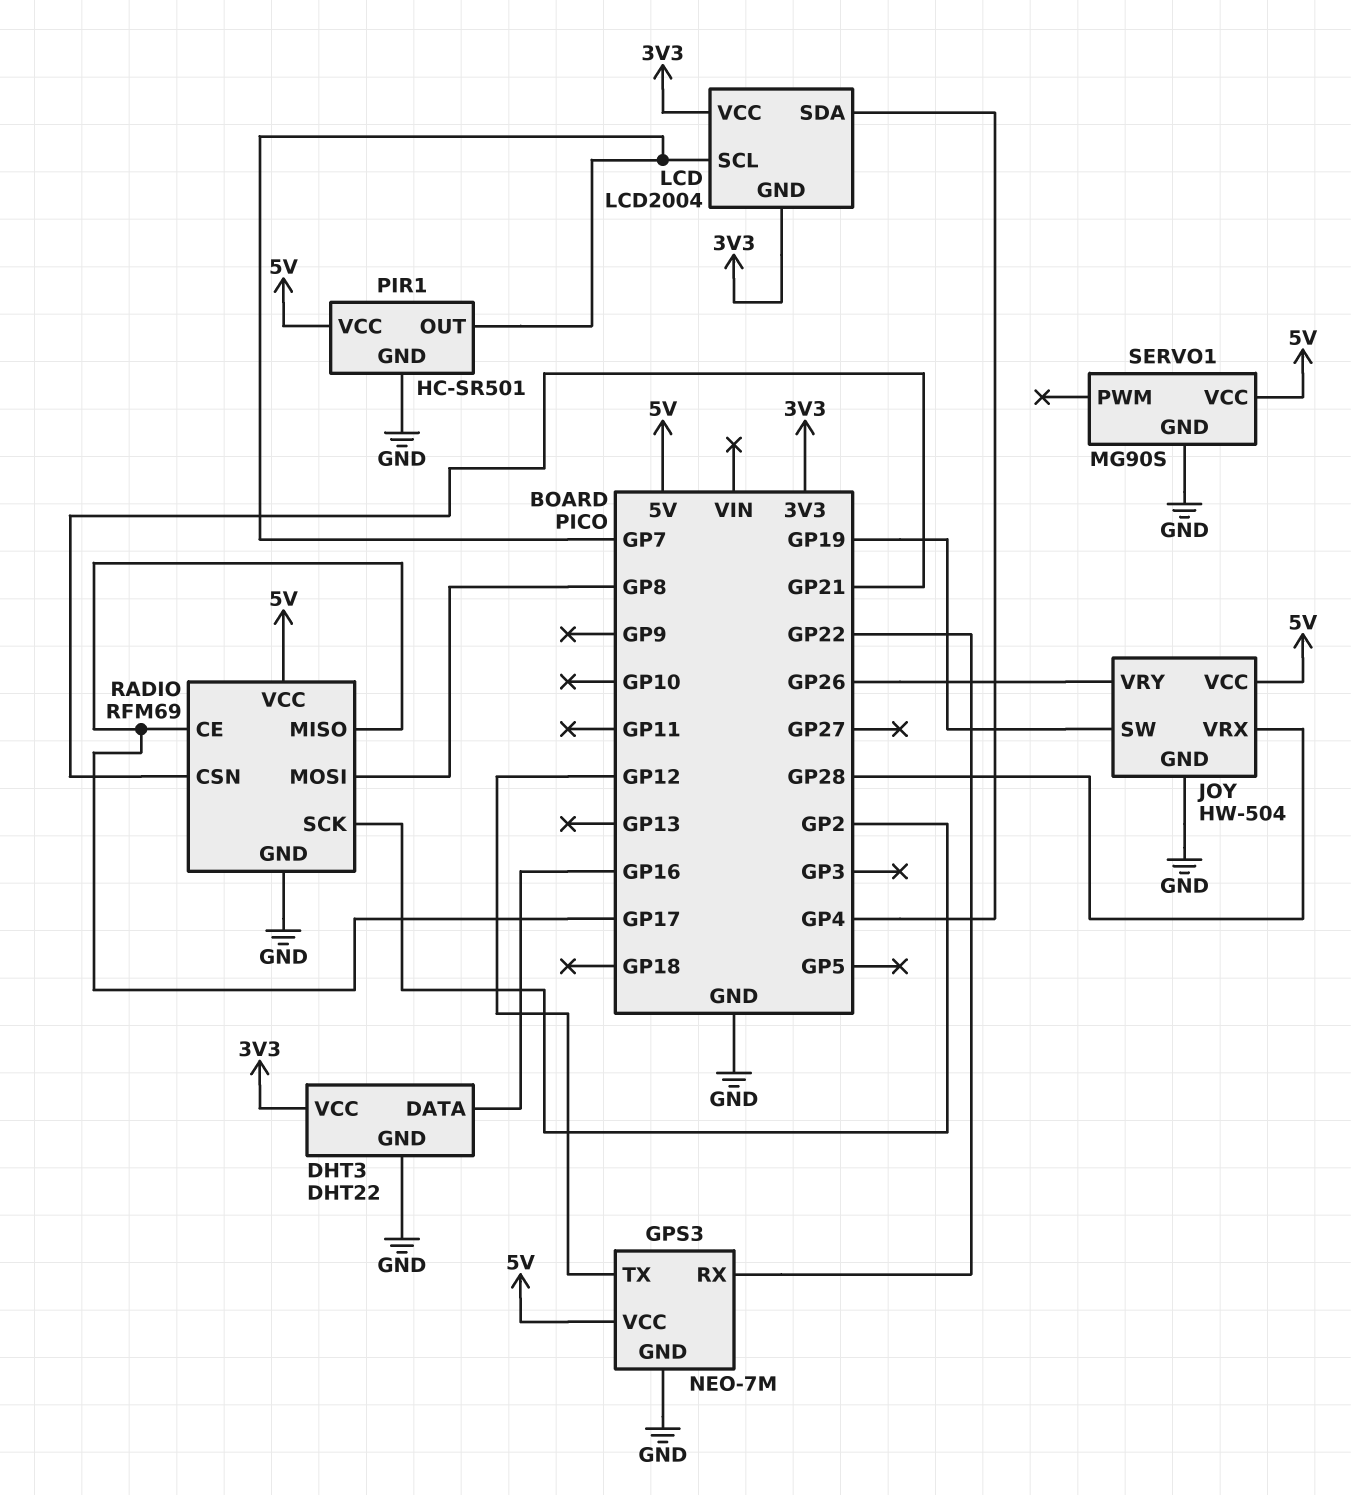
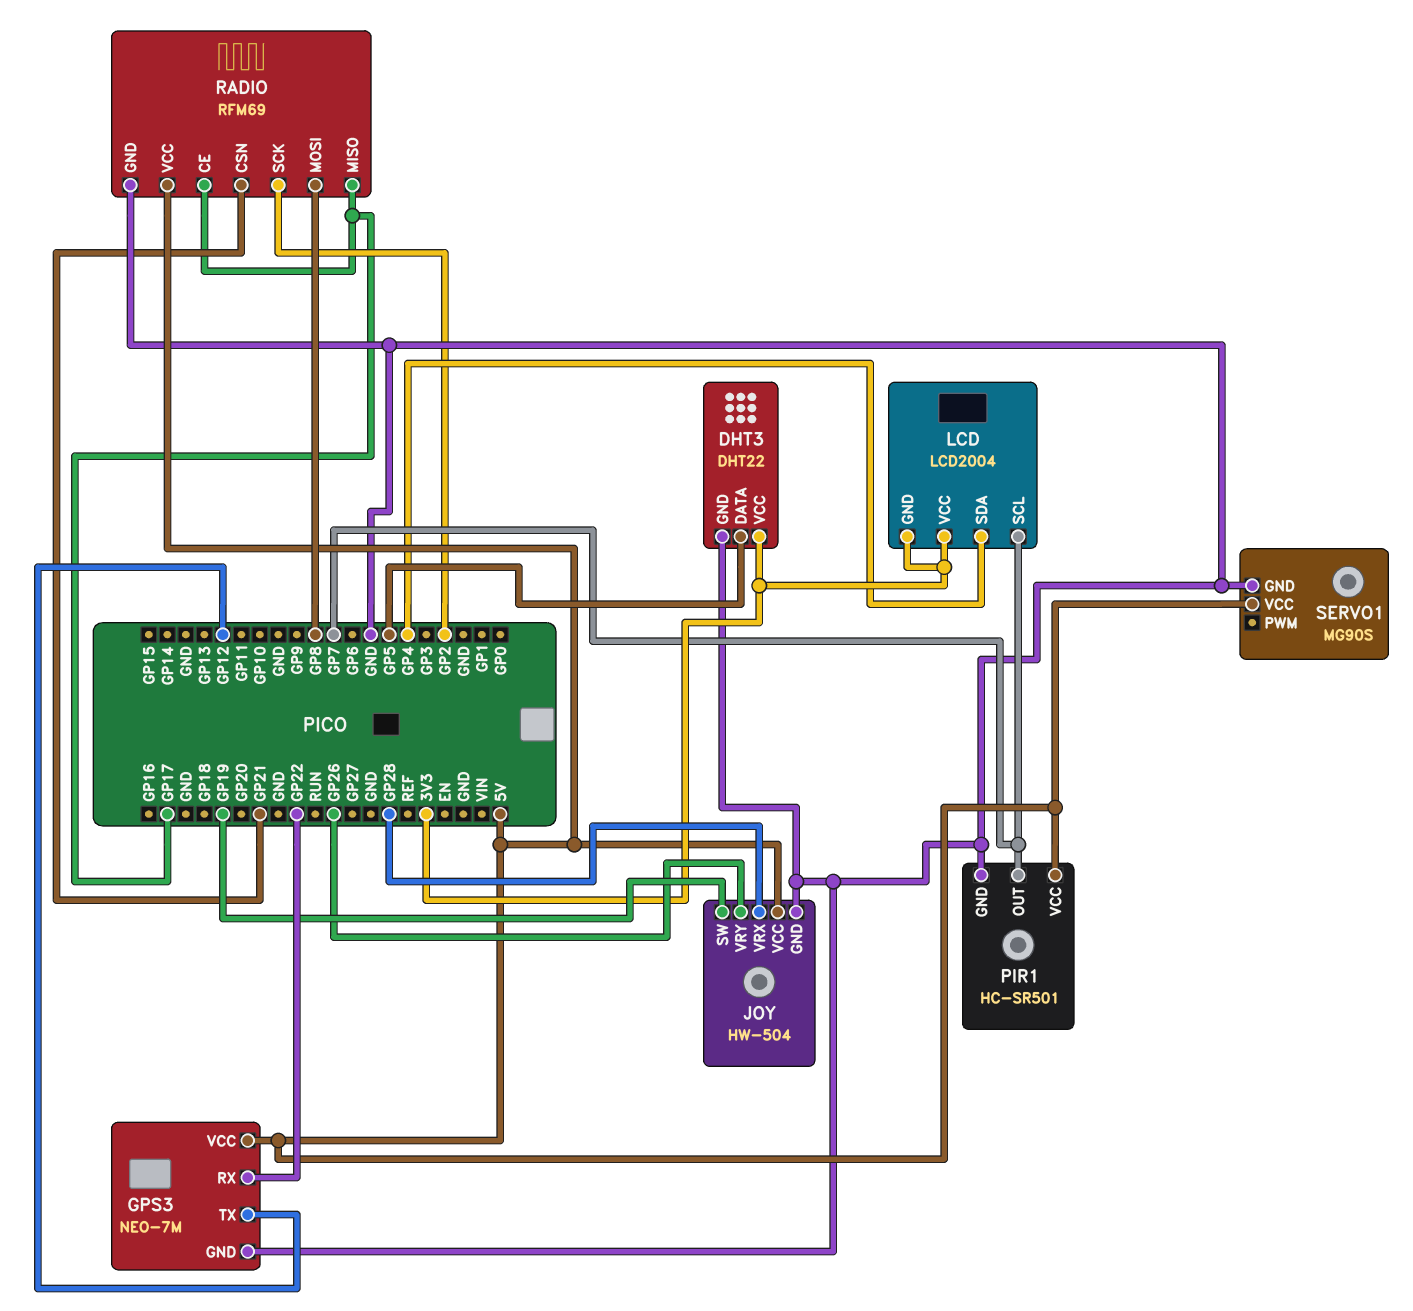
DHT3 pin DATA: GP16 -> GP5

